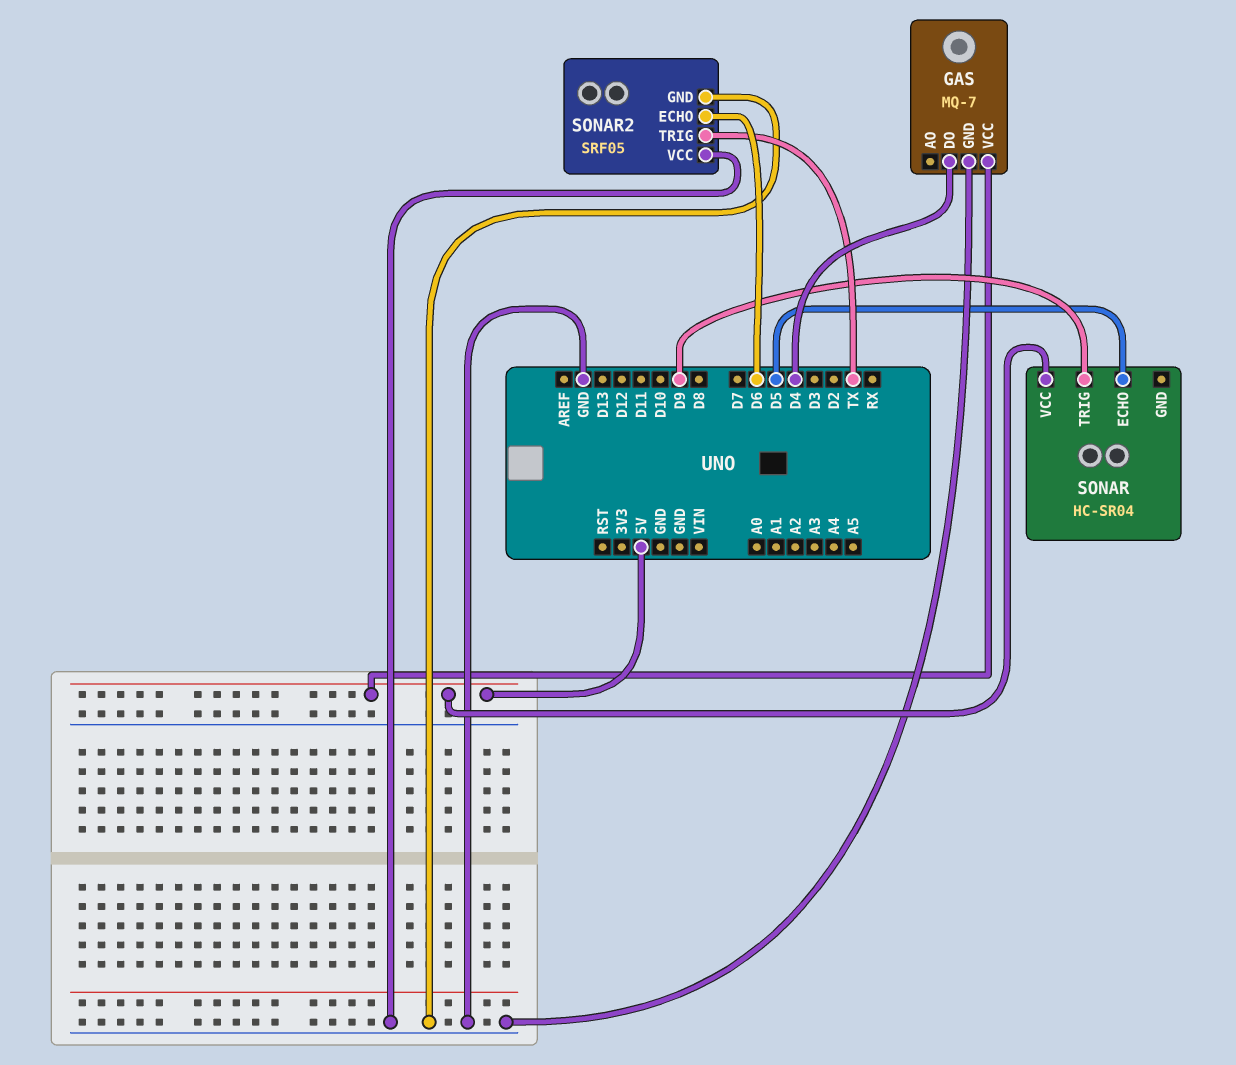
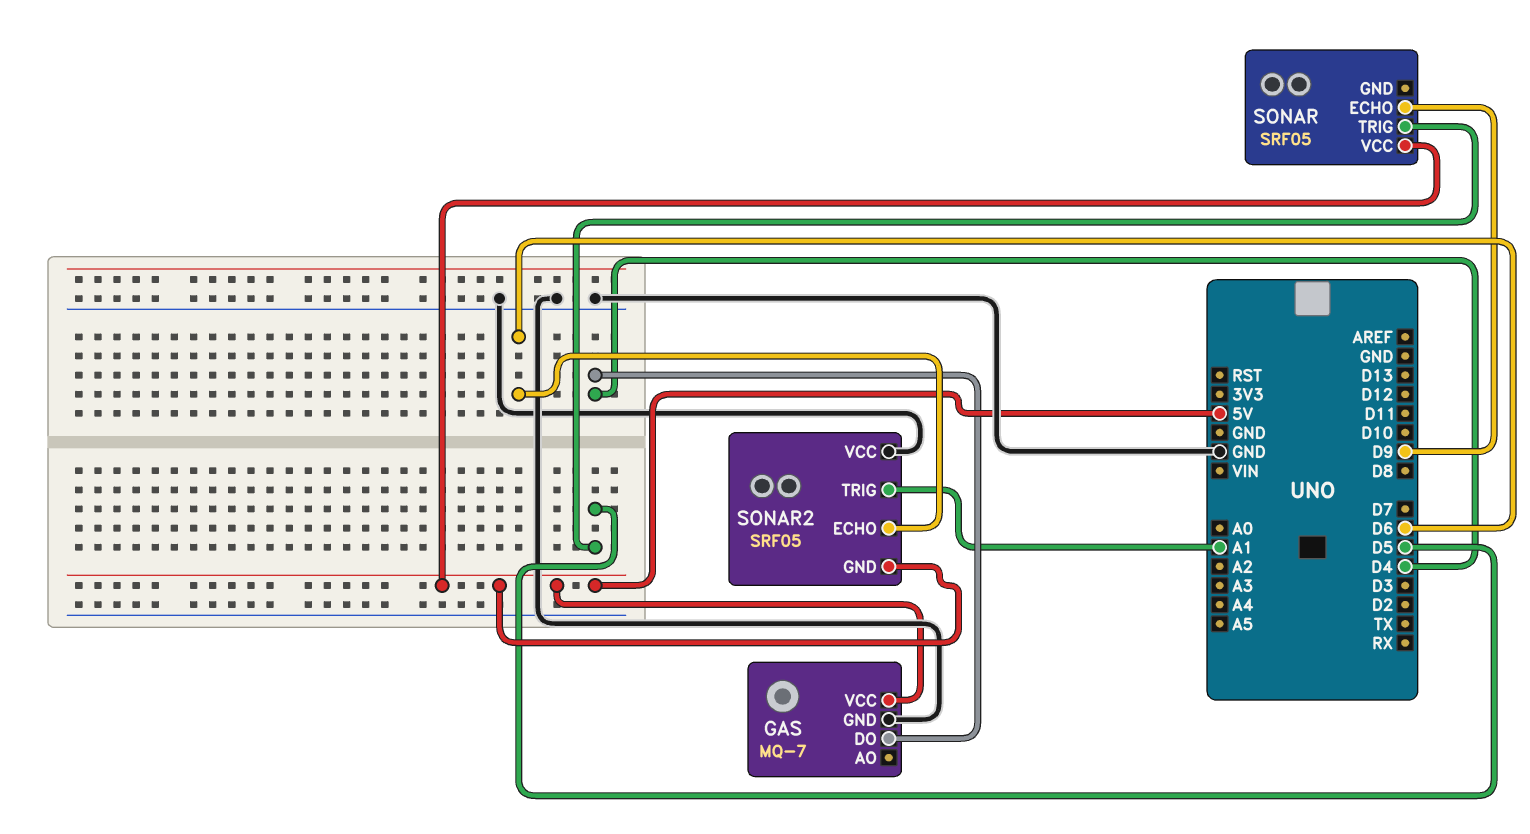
SONAR: HC-SR04 -> SRF05
SONAR pin ECHO: D5 -> D9
SONAR pin TRIG: D9 -> D5
SONAR2 pin GND: GND -> 5V
SONAR2 pin TRIG: TX -> A1

